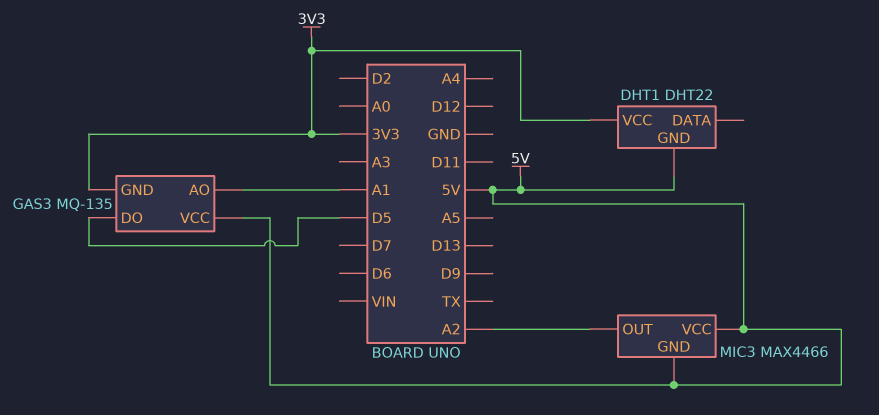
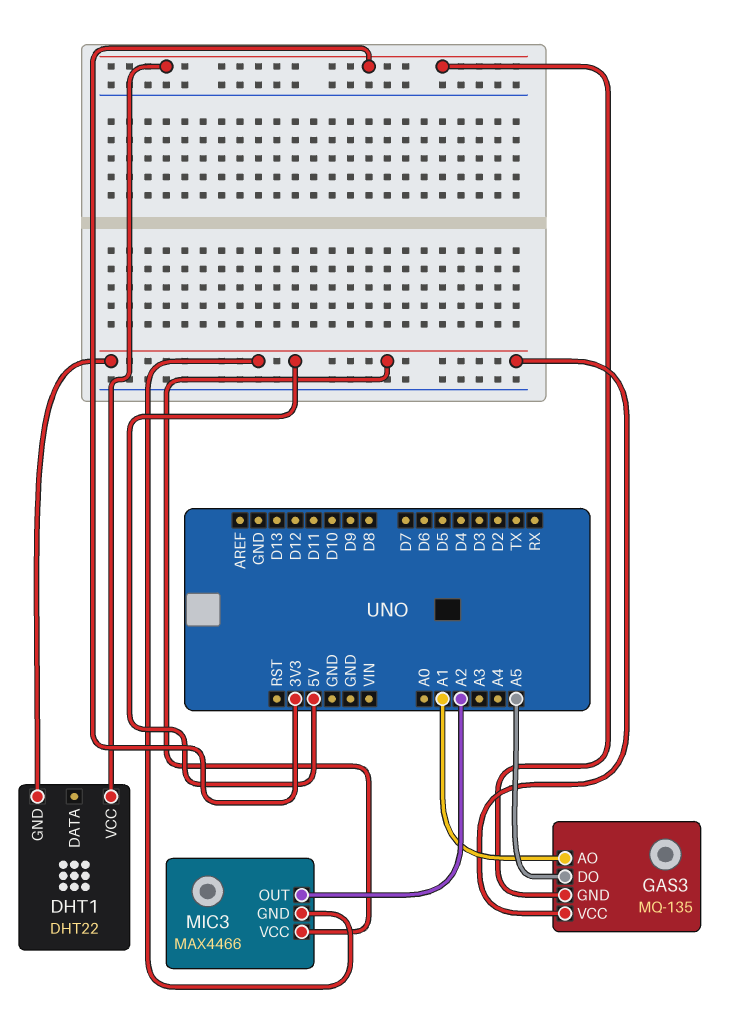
GAS3 pin DO: D5 -> A5

